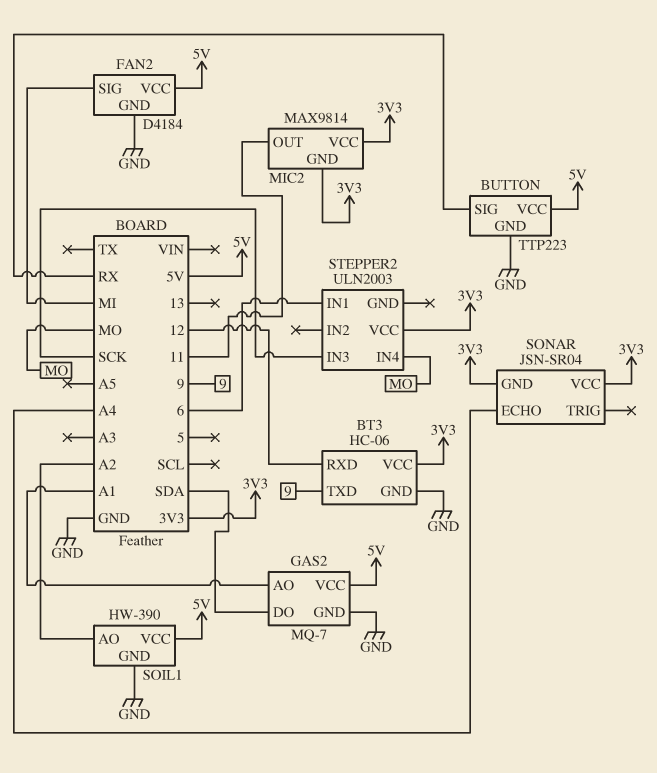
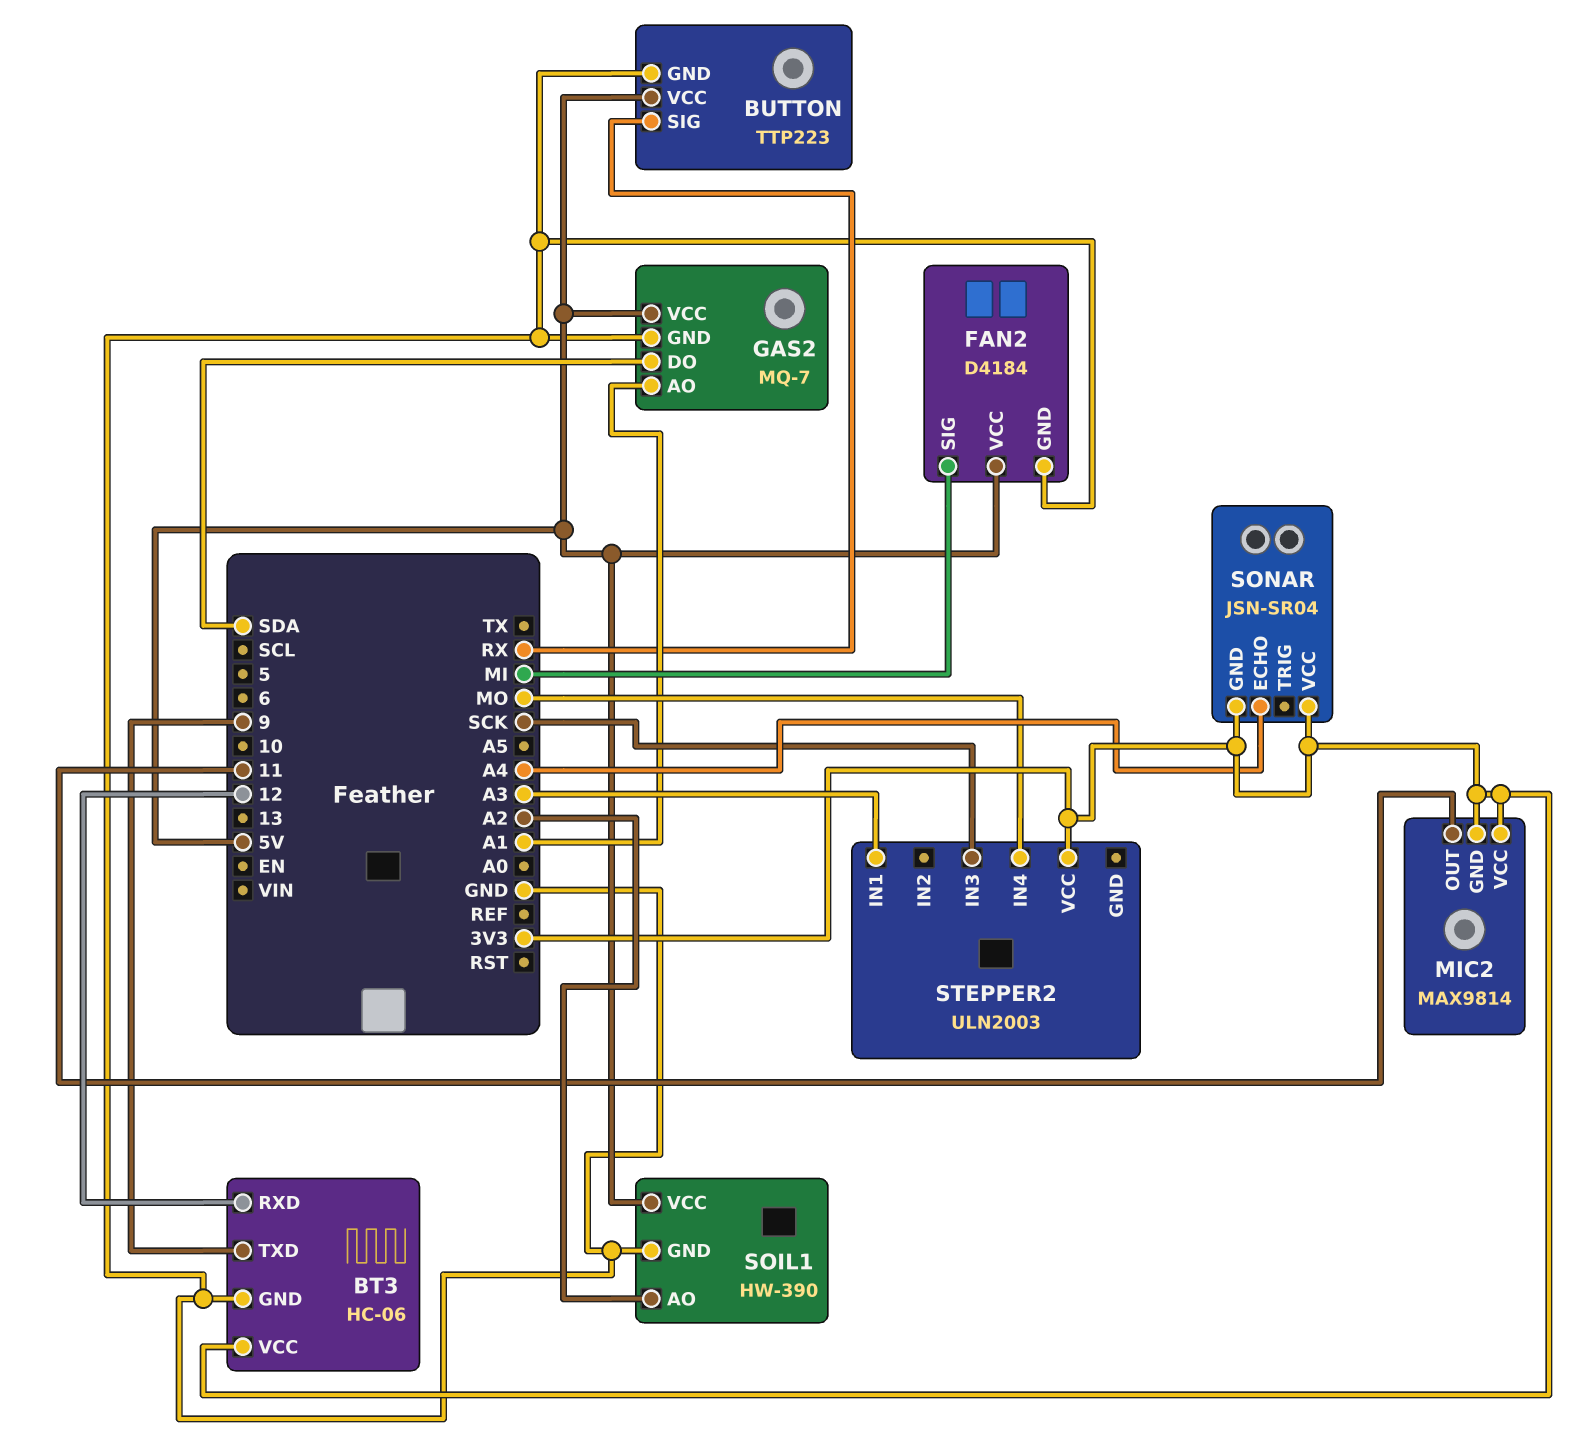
STEPPER2 pin IN1: 6 -> A3

